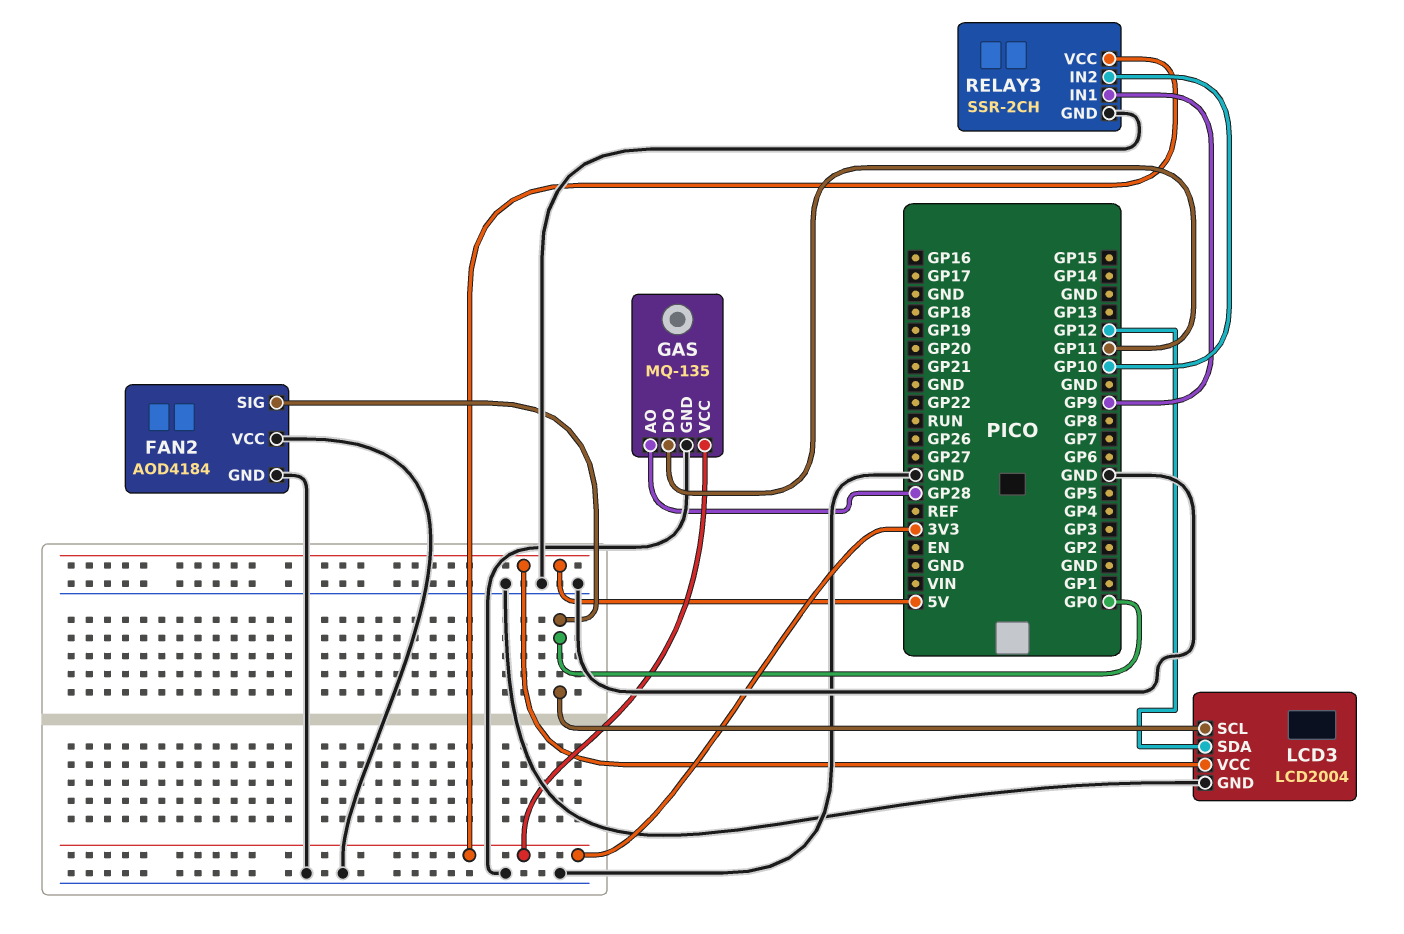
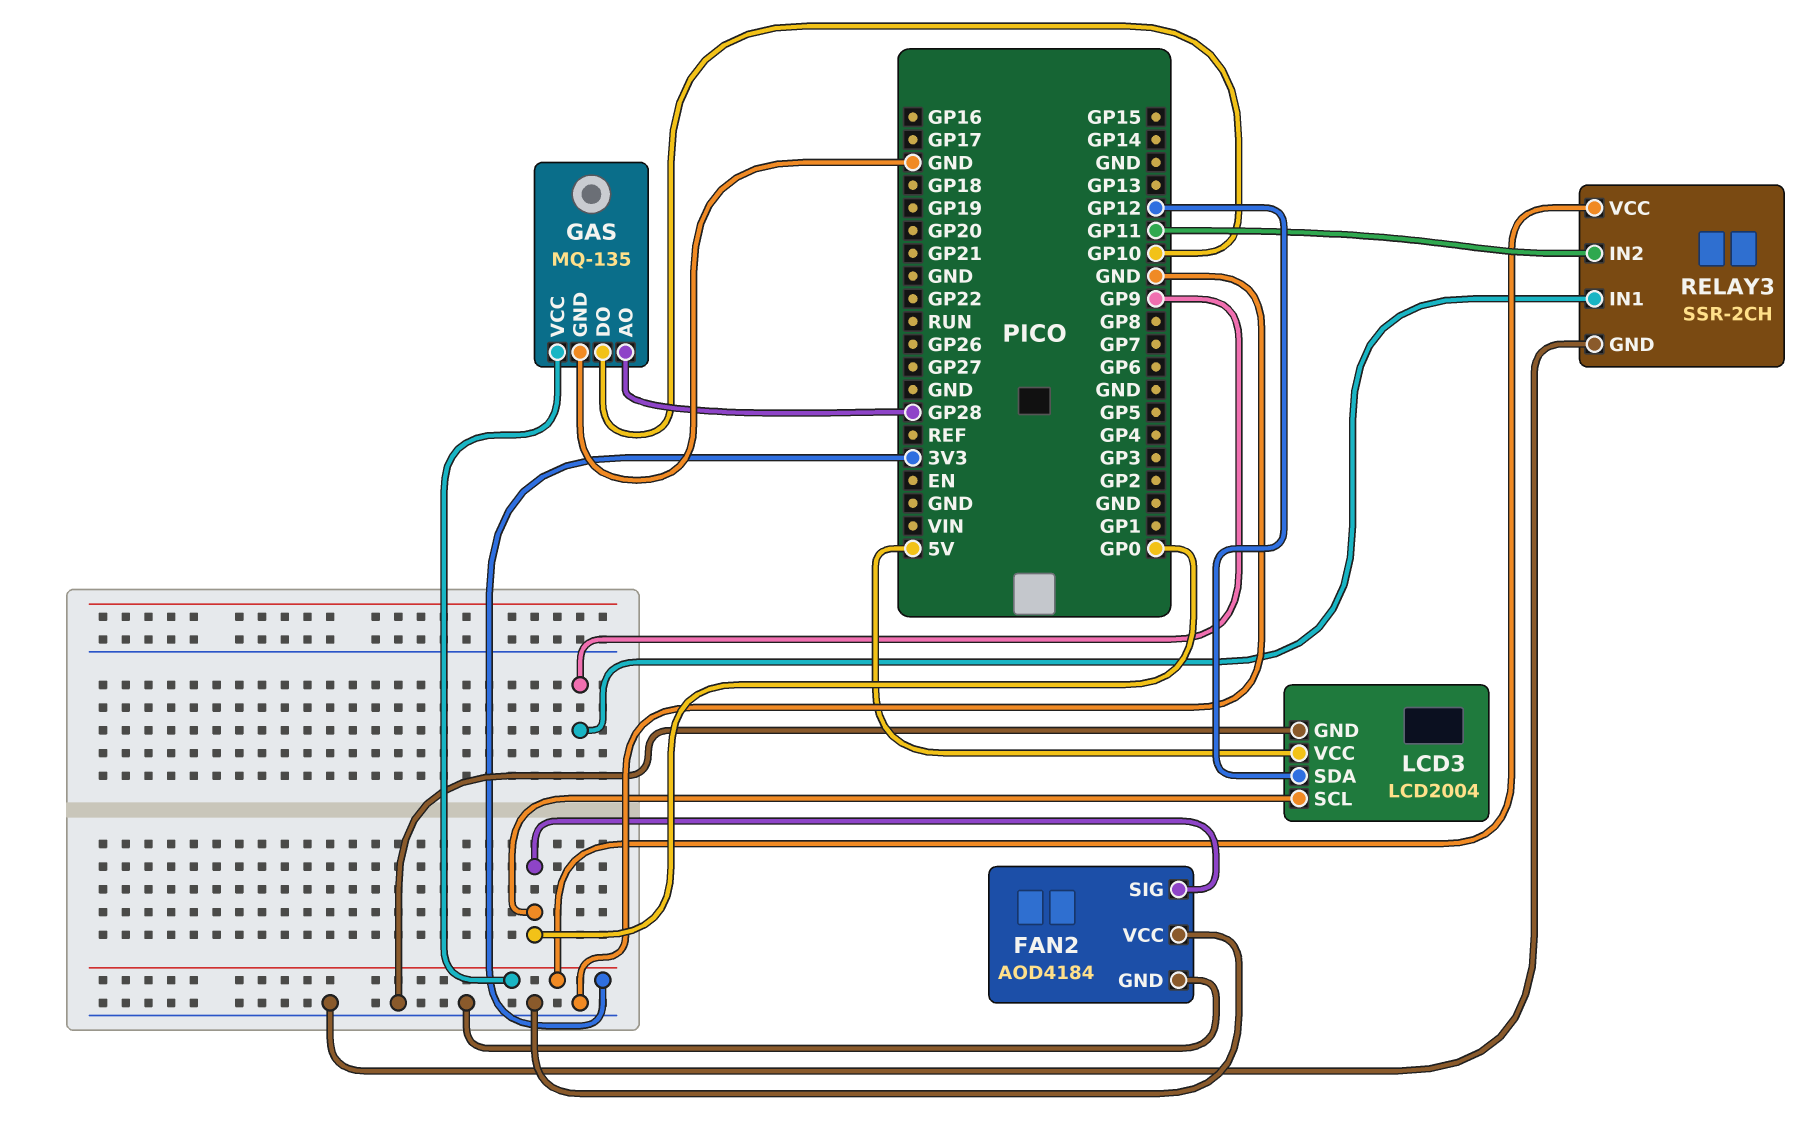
GAS pin DO: GP11 -> GP10
RELAY3 pin IN2: GP10 -> GP11

